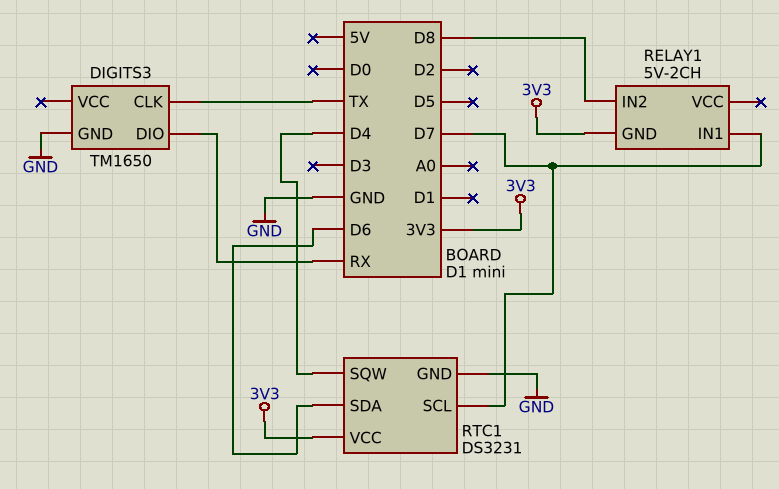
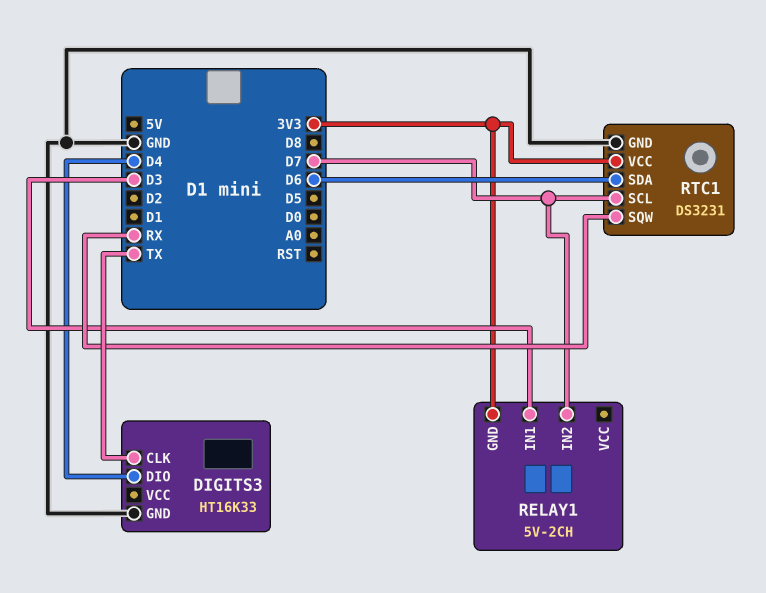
DIGITS3: TM1650 -> HT16K33
DIGITS3 pin DIO: RX -> D4
RELAY1 pin IN1: D7 -> D3
RELAY1 pin IN2: D8 -> D7
RTC1 pin SQW: D4 -> RX

